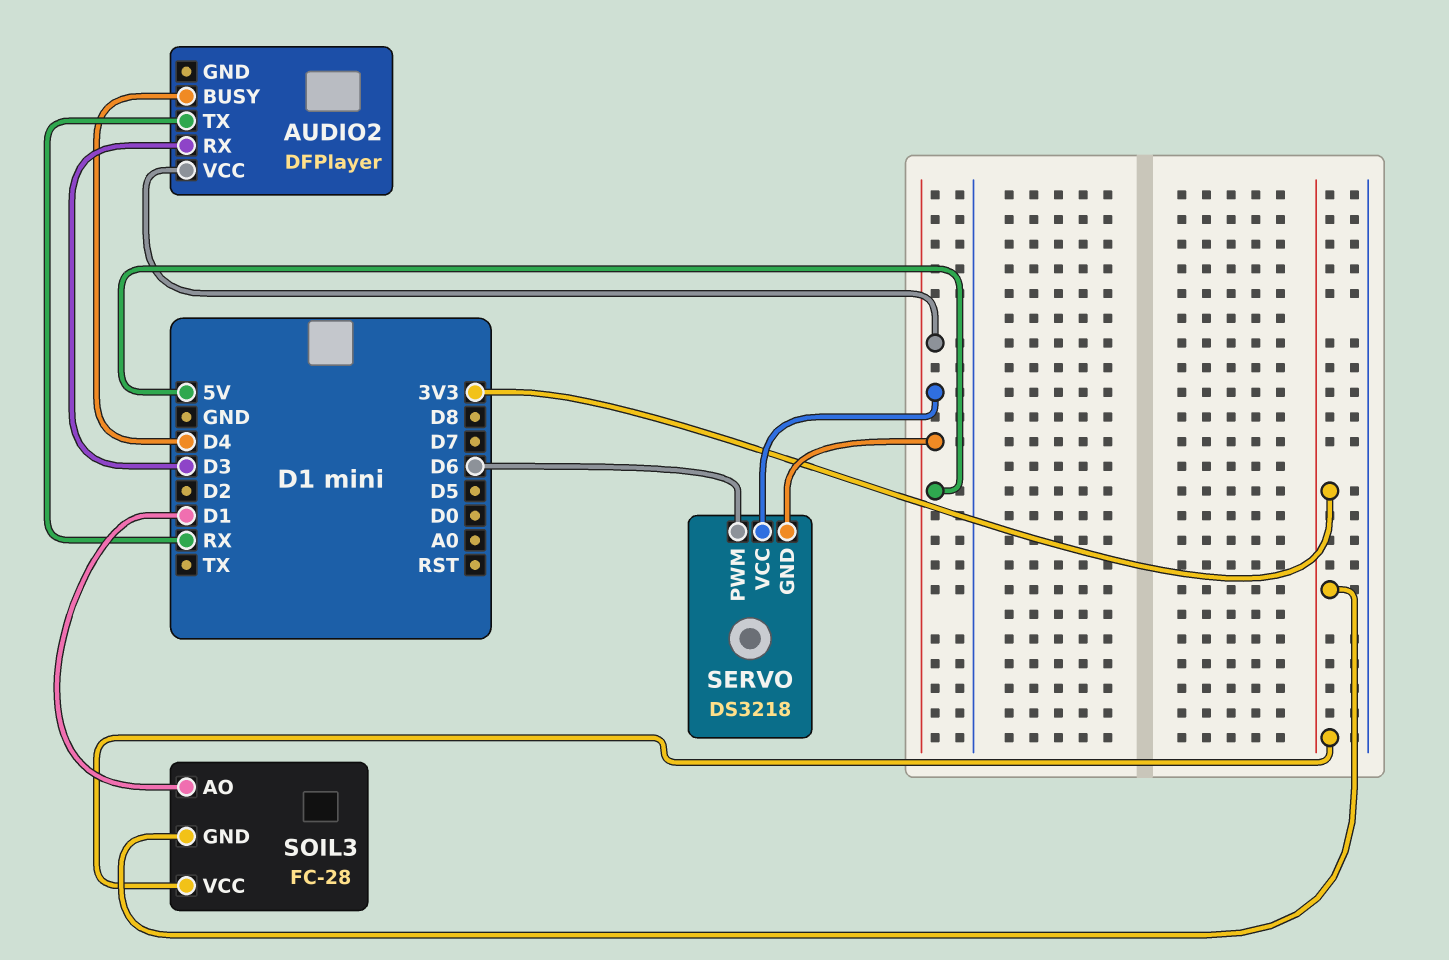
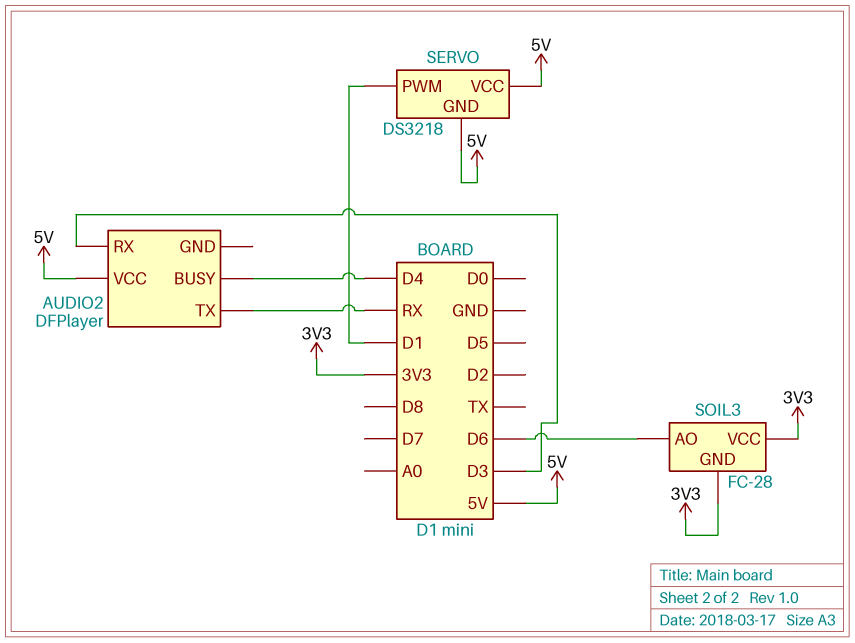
SERVO pin PWM: D6 -> D1
SOIL3 pin AO: D1 -> D6

